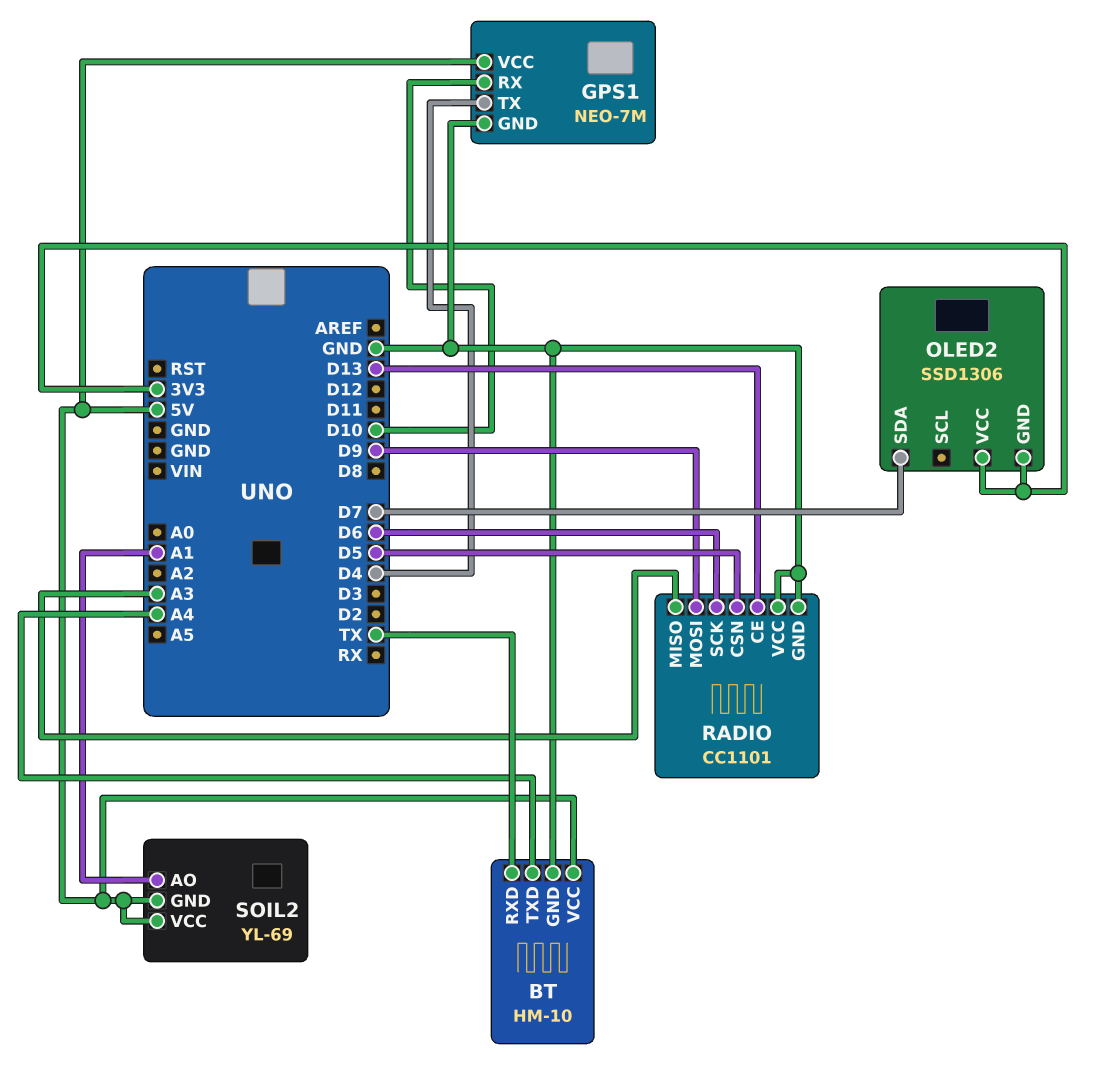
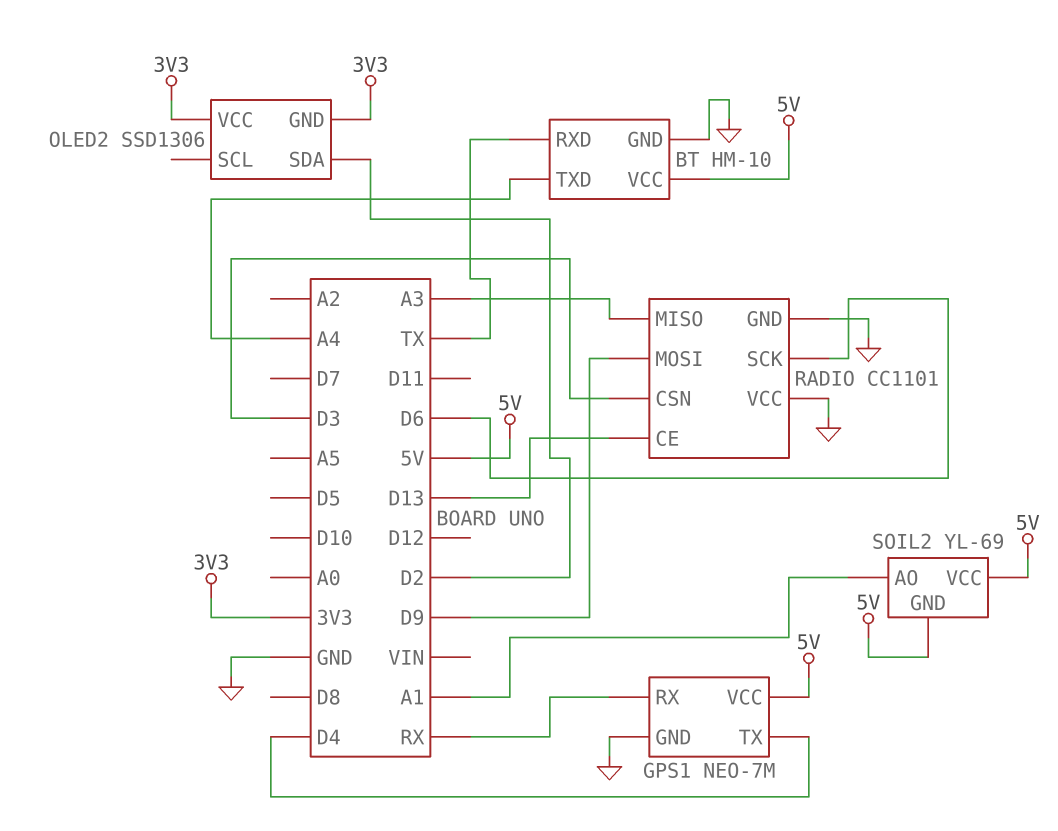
GPS1 pin RX: D10 -> RX
OLED2 pin SDA: D7 -> D2
RADIO pin CSN: D5 -> D3

